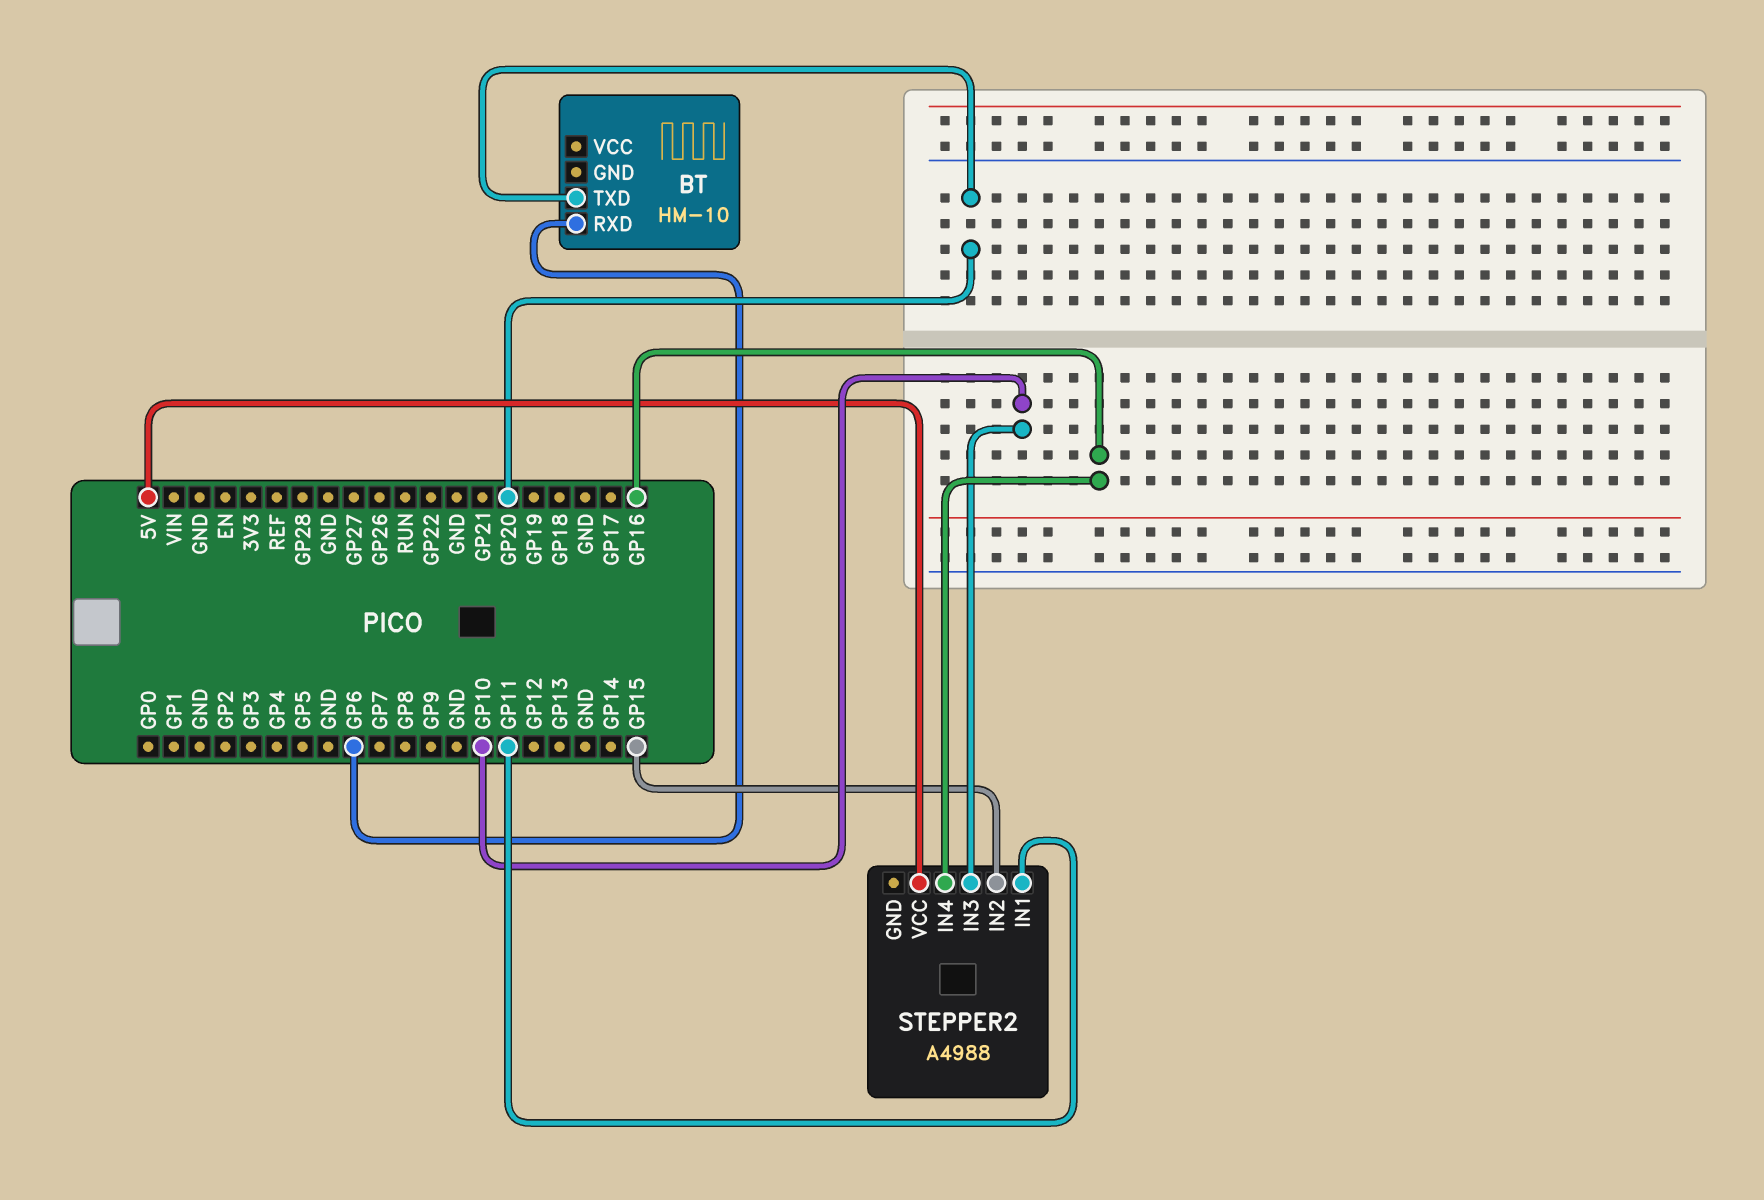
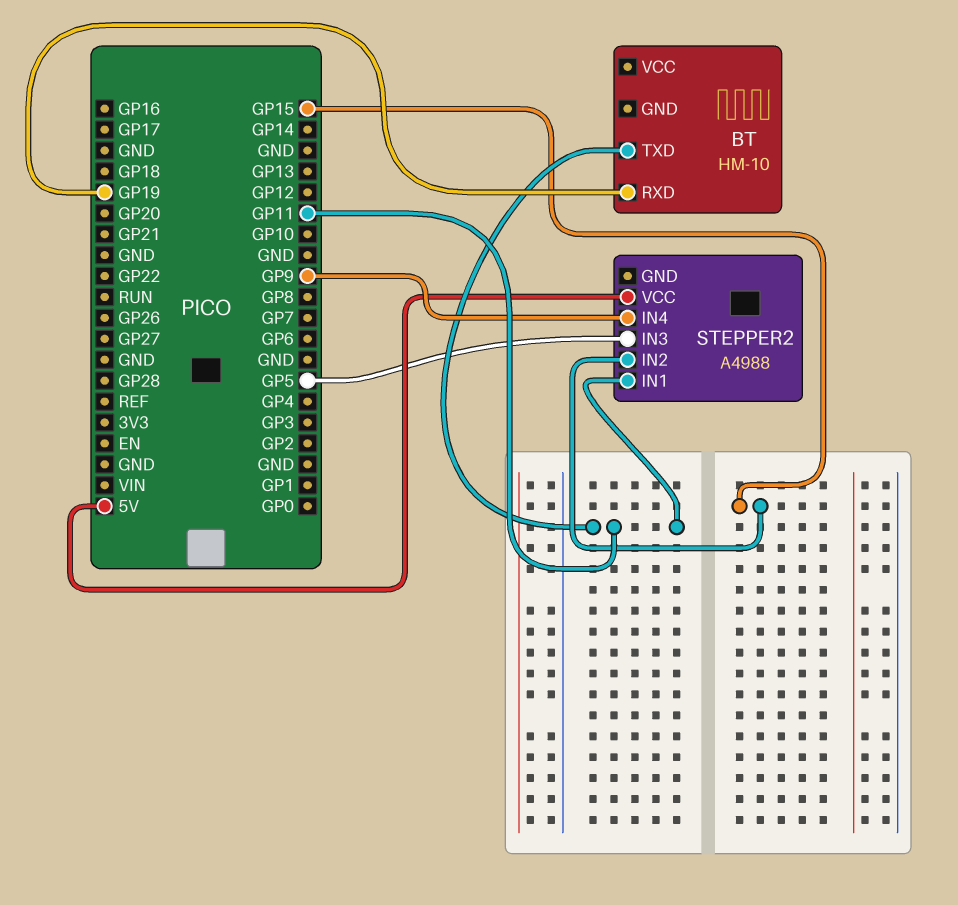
BT pin RXD: GP6 -> GP19
BT pin TXD: GP20 -> GP11
STEPPER2 pin IN3: GP10 -> GP5
STEPPER2 pin IN4: GP16 -> GP9

